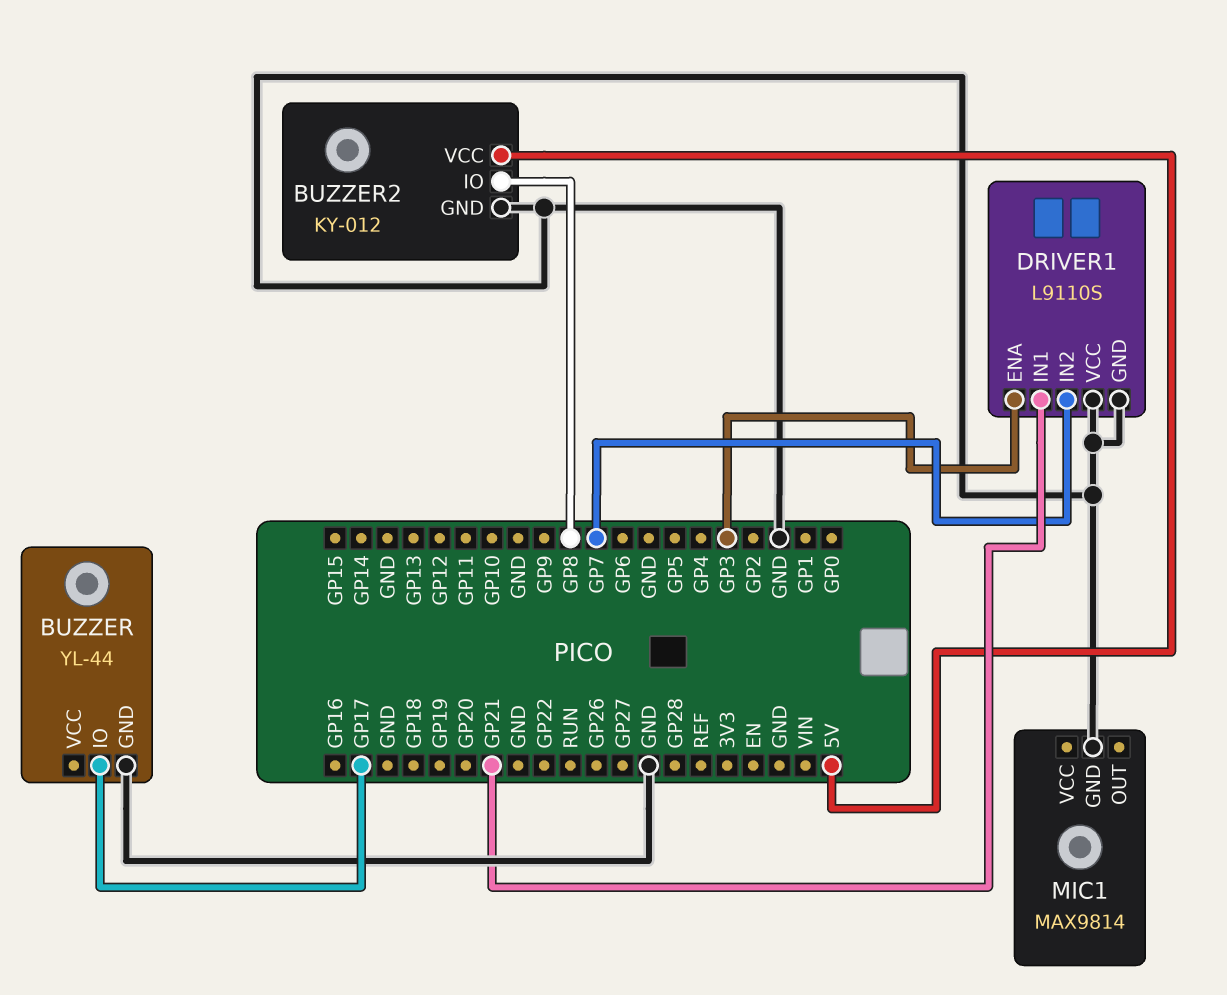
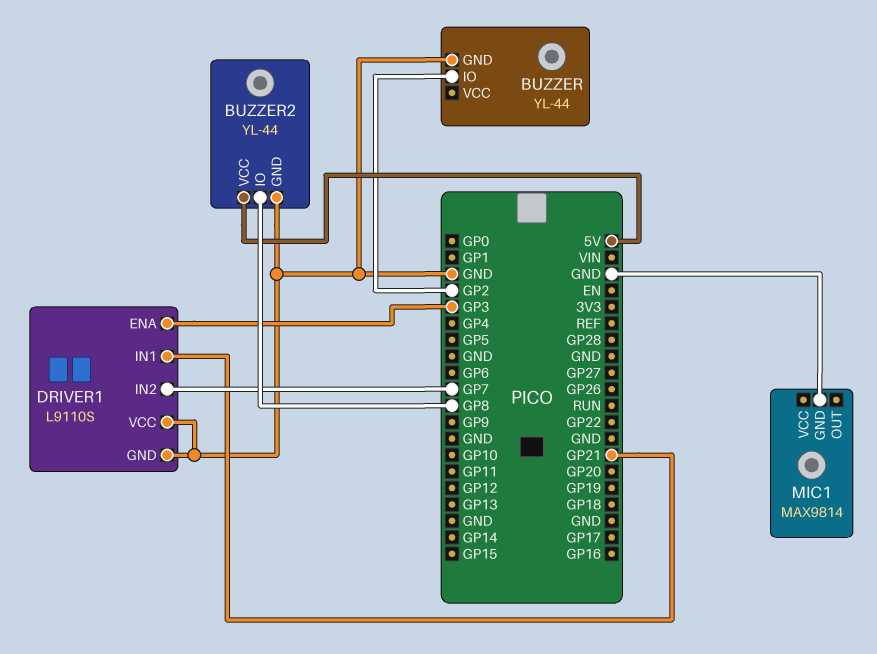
BUZZER pin IO: GP17 -> GP2
BUZZER2: KY-012 -> YL-44

